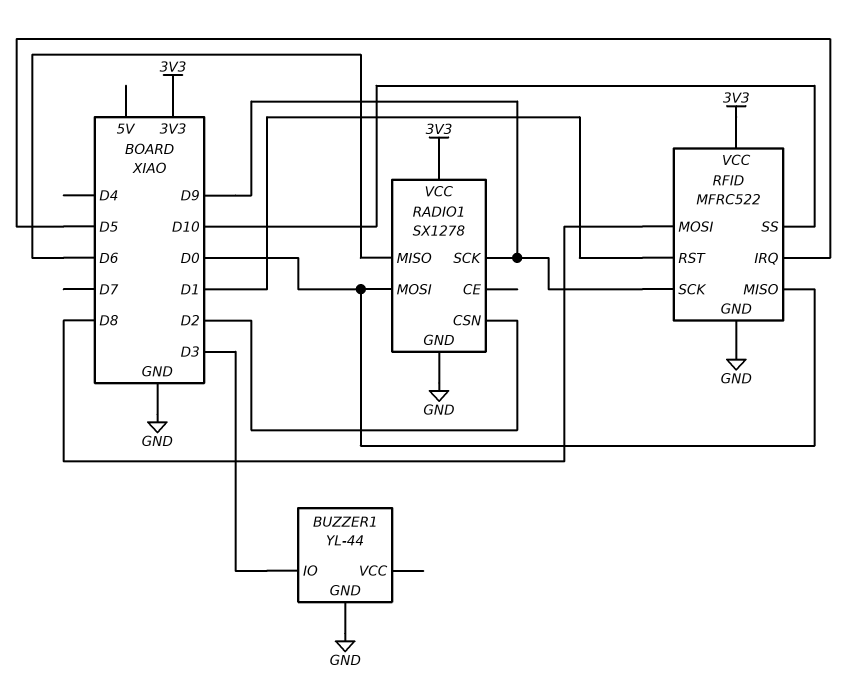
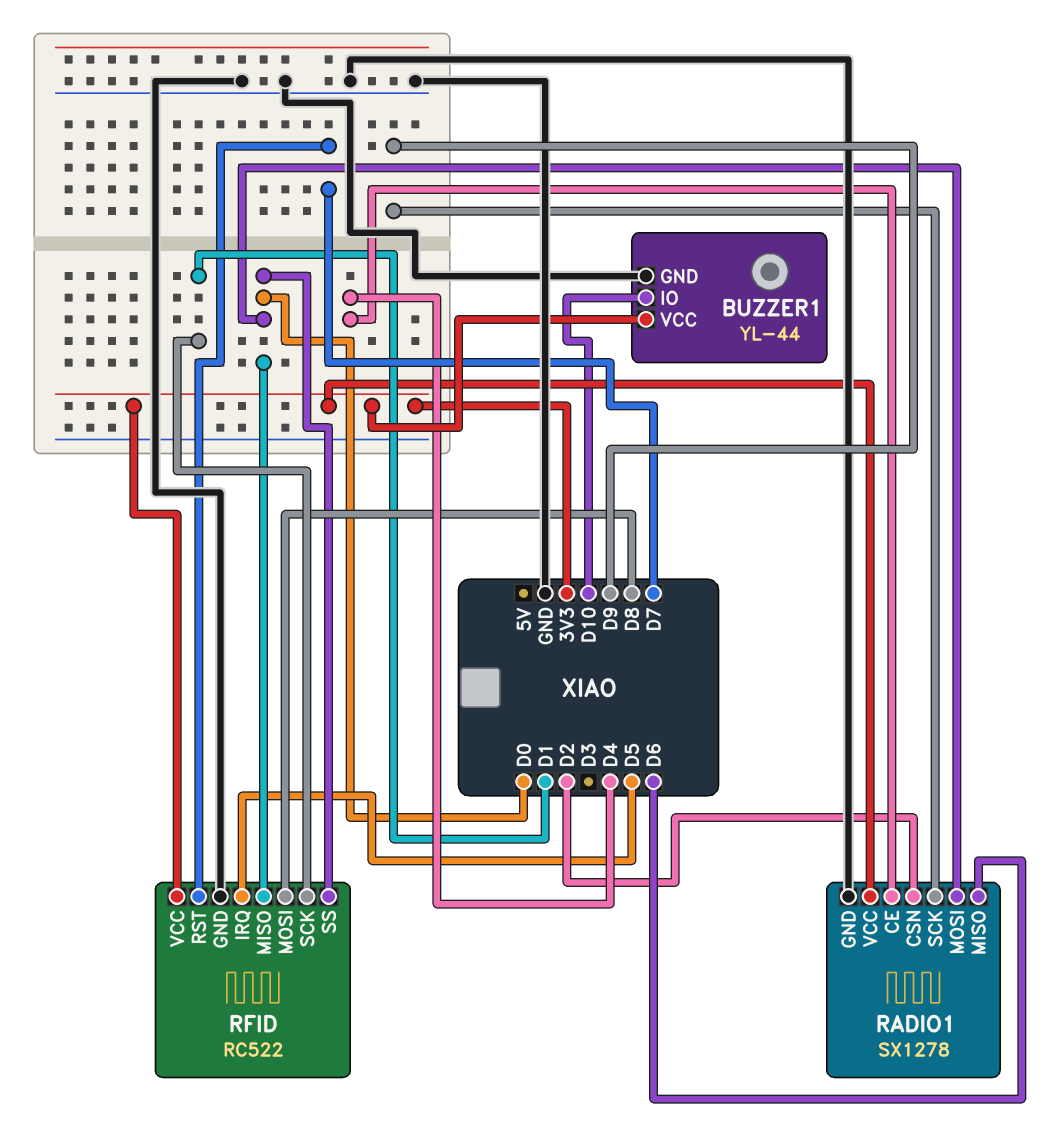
BUZZER1 pin IO: D3 -> D10
BUZZER1 pin VCC: none -> 3V3
RADIO1 pin CE: none -> D4
RFID: MFRC522 -> RC522
RFID pin RST: D1 -> D7
RFID pin SCK: D9 -> D1
RFID pin SS: D10 -> D0

